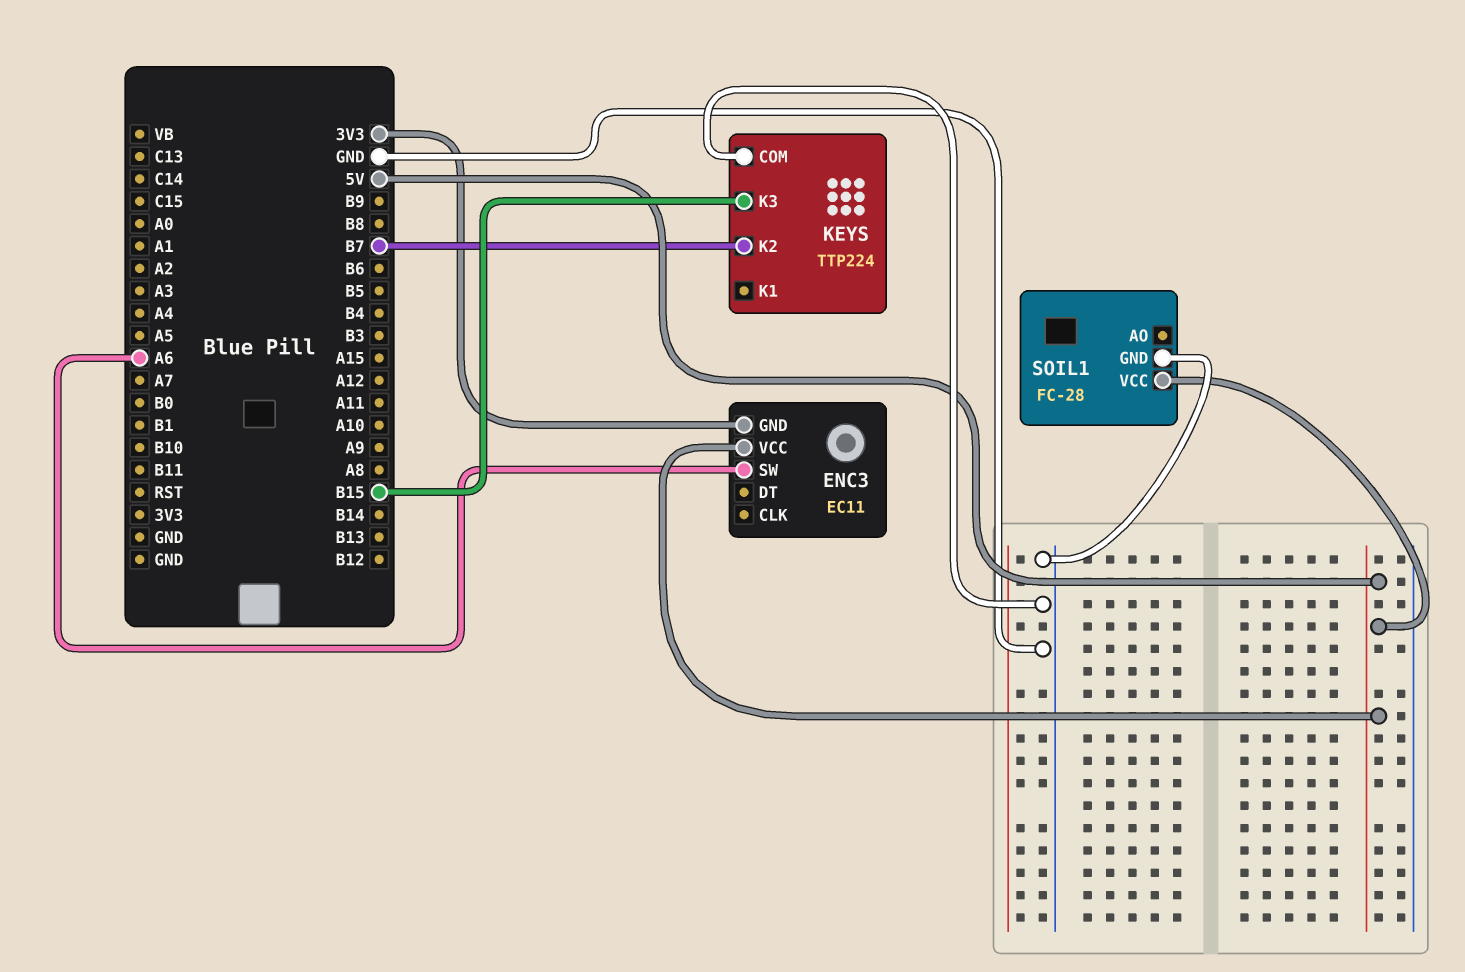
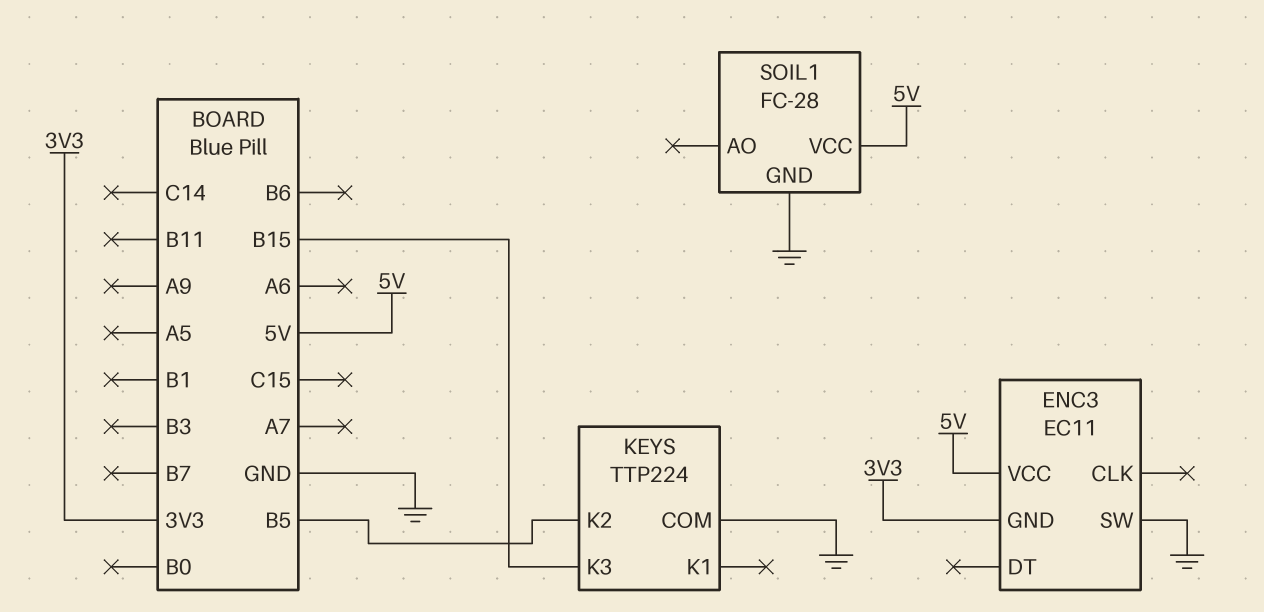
ENC3 pin SW: A6 -> GND
KEYS pin K2: B7 -> B5

